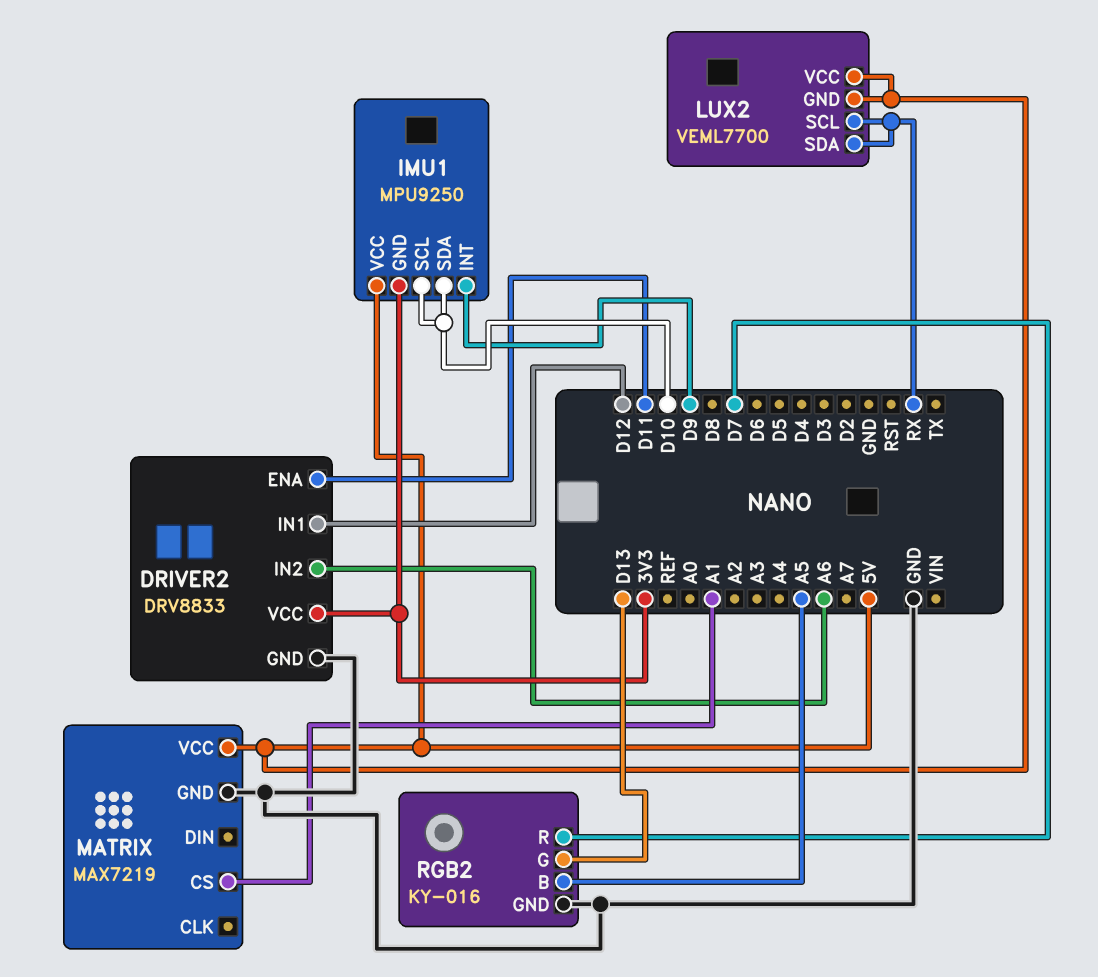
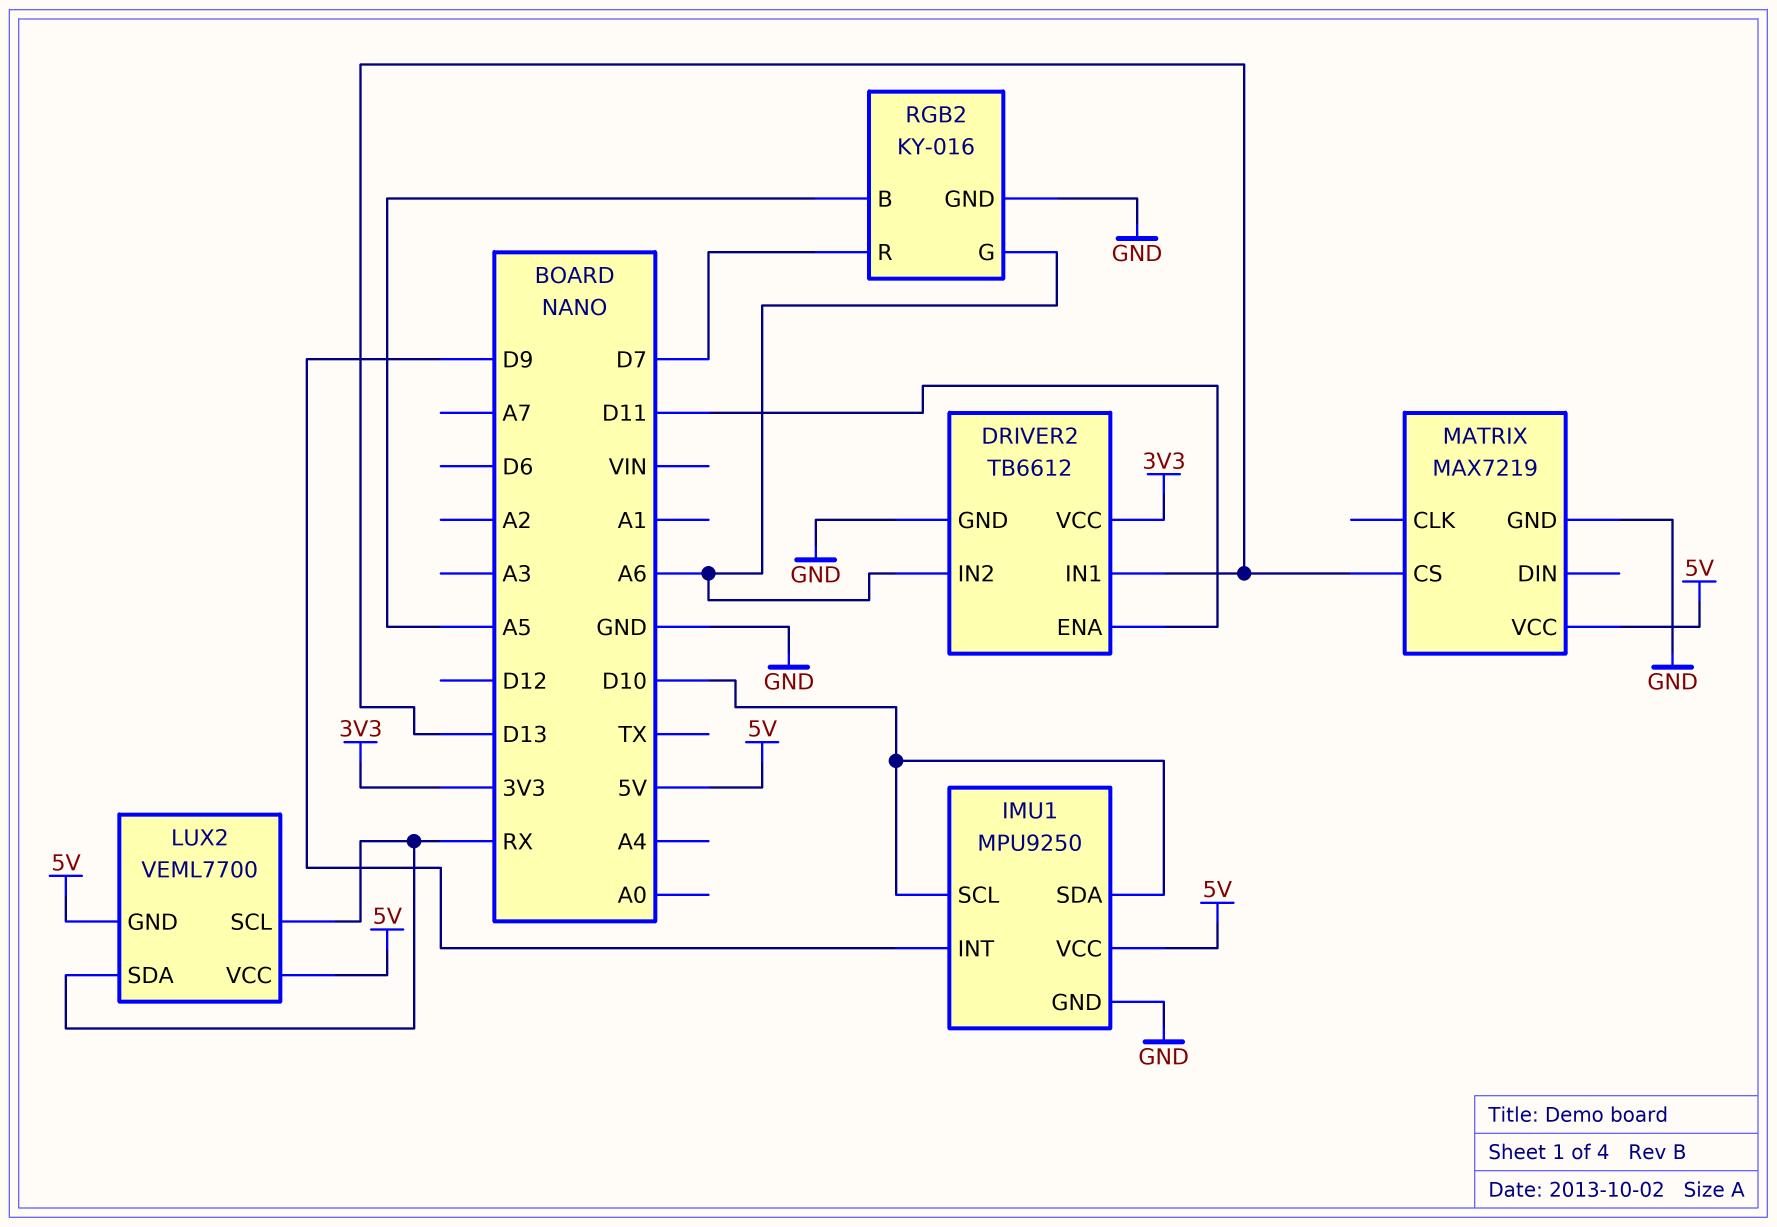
DRIVER2: DRV8833 -> TB6612
DRIVER2 pin IN1: D12 -> D13
IMU1 pin GND: 3V3 -> GND
MATRIX pin CS: A1 -> D13
RGB2 pin G: D13 -> A6

